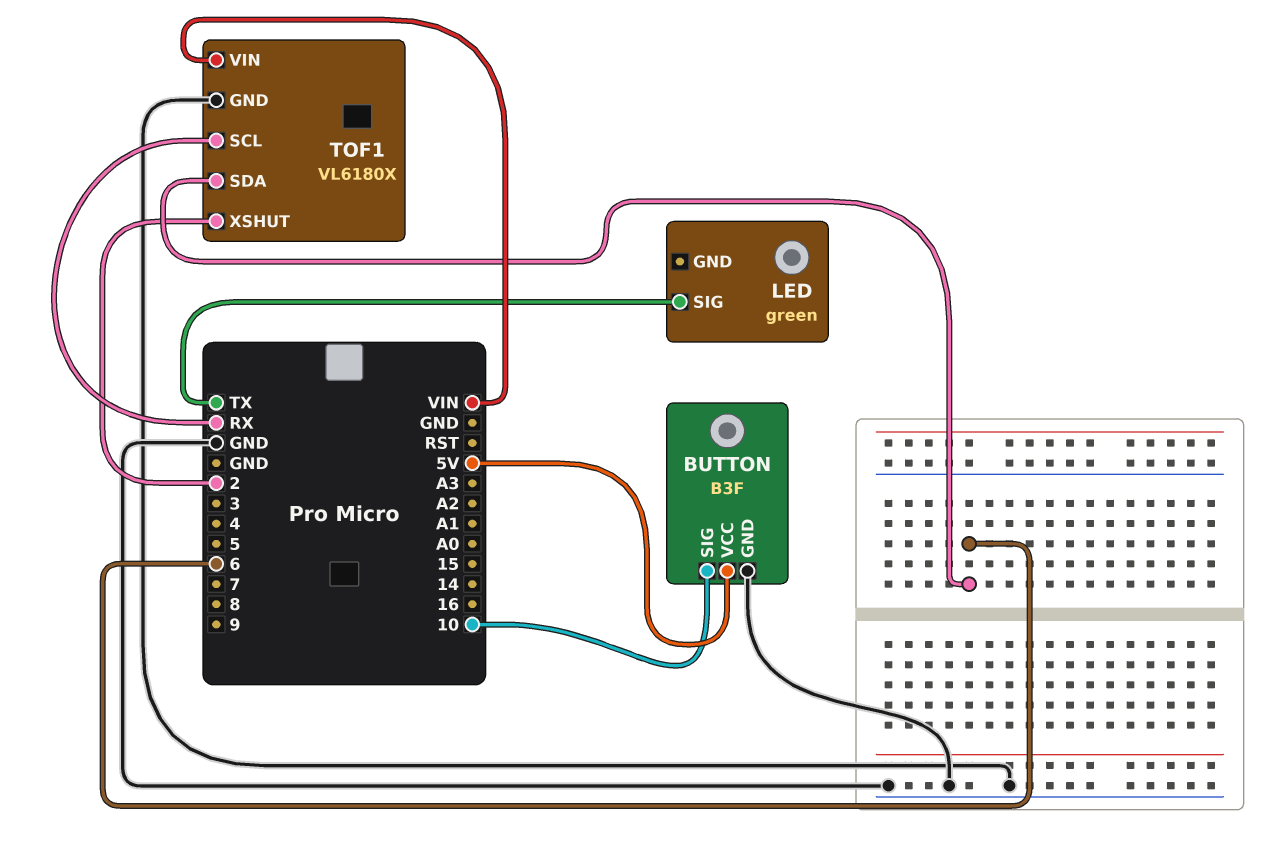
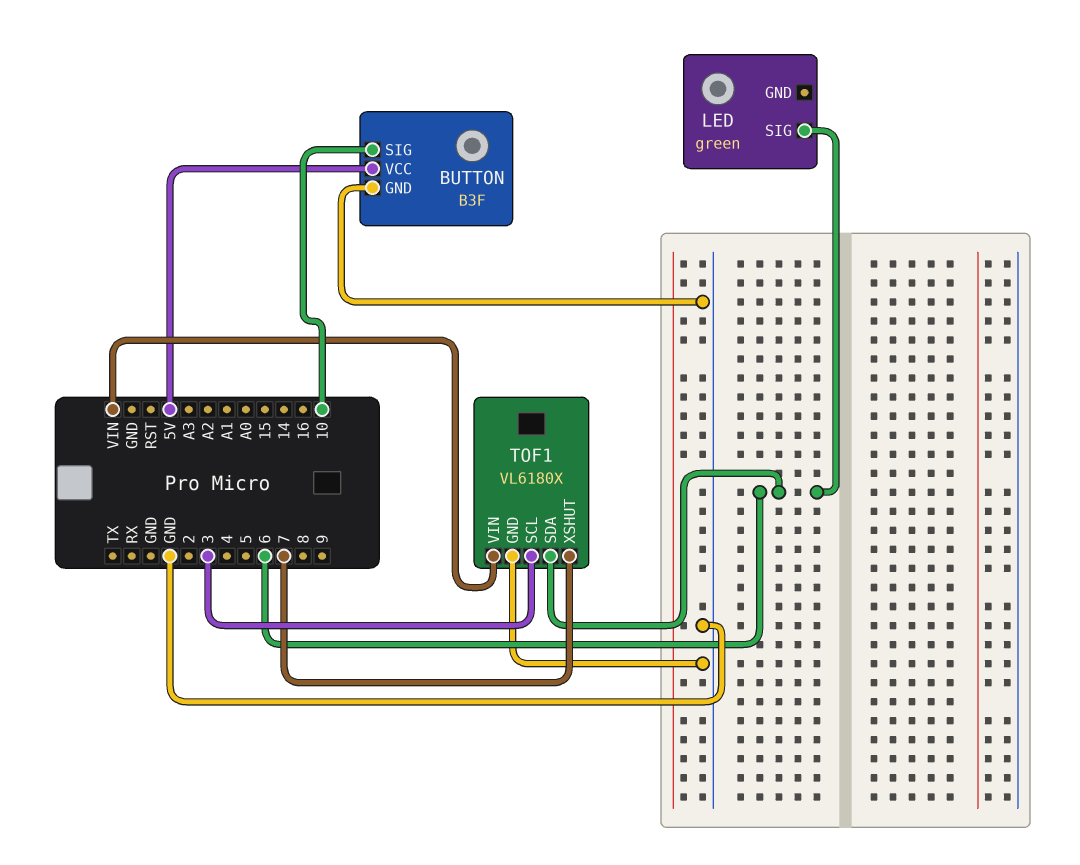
LED pin SIG: TX -> 6
TOF1 pin SCL: RX -> 3
TOF1 pin XSHUT: 2 -> 7

